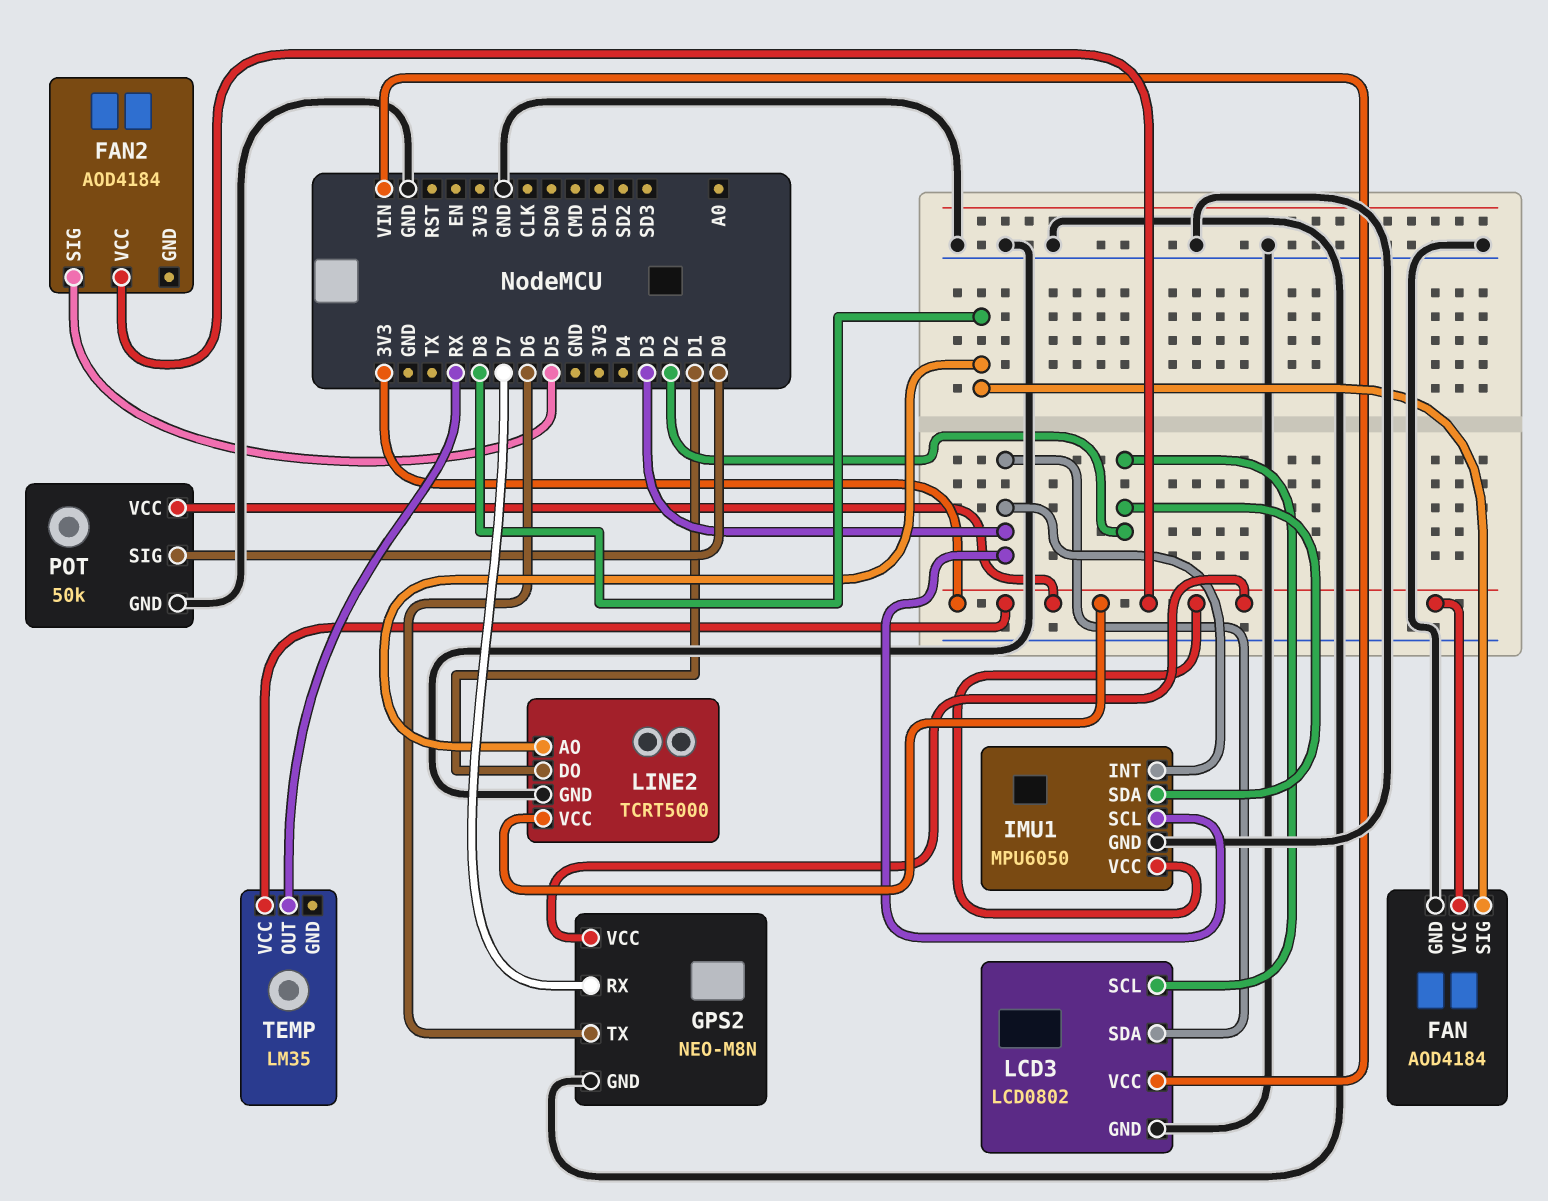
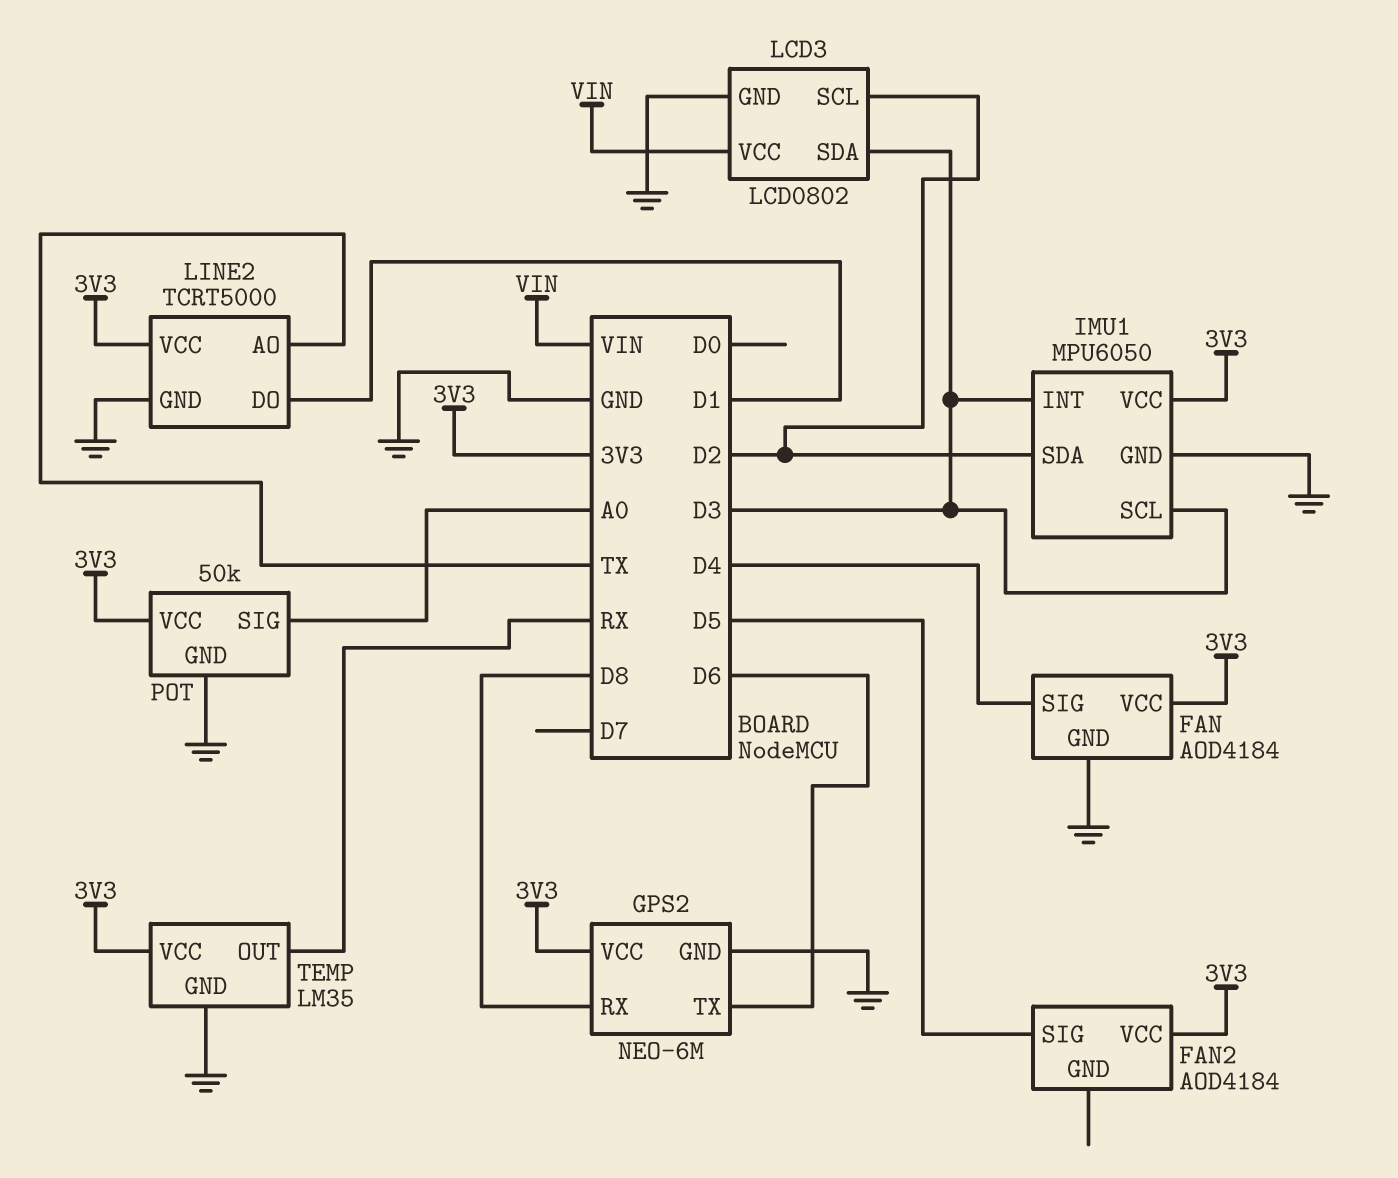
FAN pin SIG: D8 -> D4
GPS2: NEO-M8N -> NEO-6M
GPS2 pin RX: D7 -> D8
LINE2 pin AO: D8 -> TX
POT pin SIG: D0 -> A0
TEMP pin GND: none -> GND

